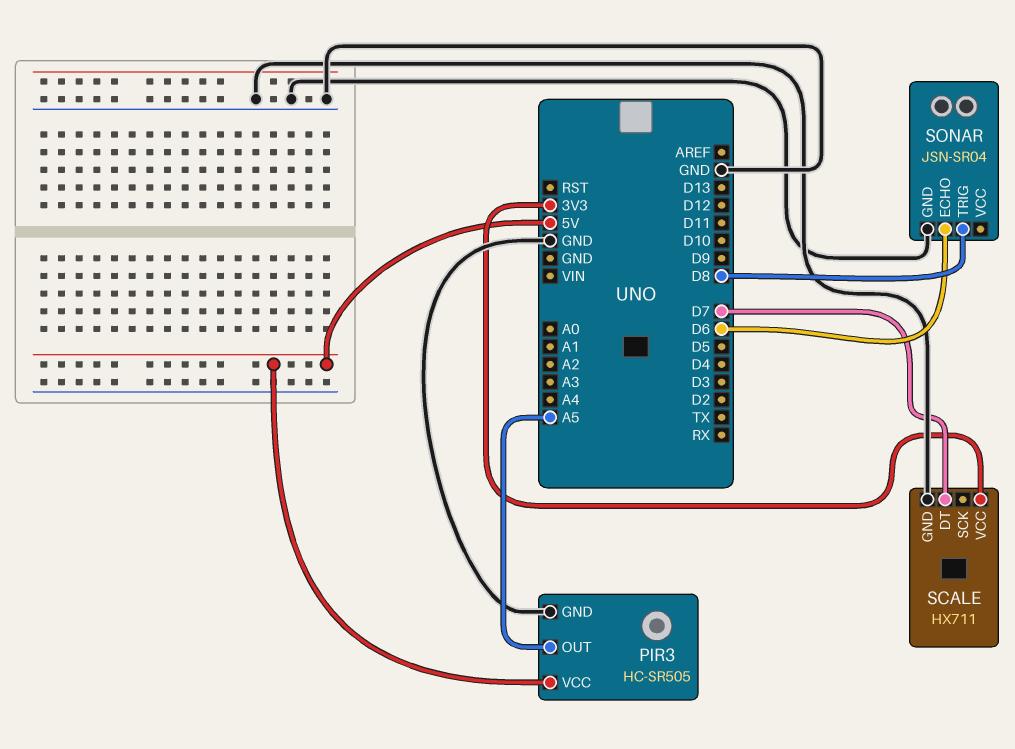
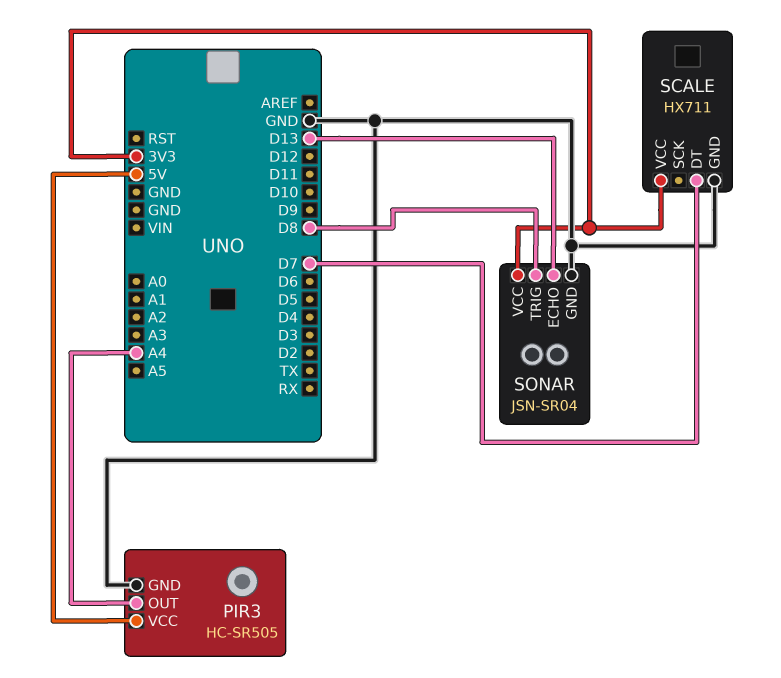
PIR3 pin OUT: A5 -> A4
SONAR pin ECHO: D6 -> D13
SONAR pin VCC: none -> 3V3

